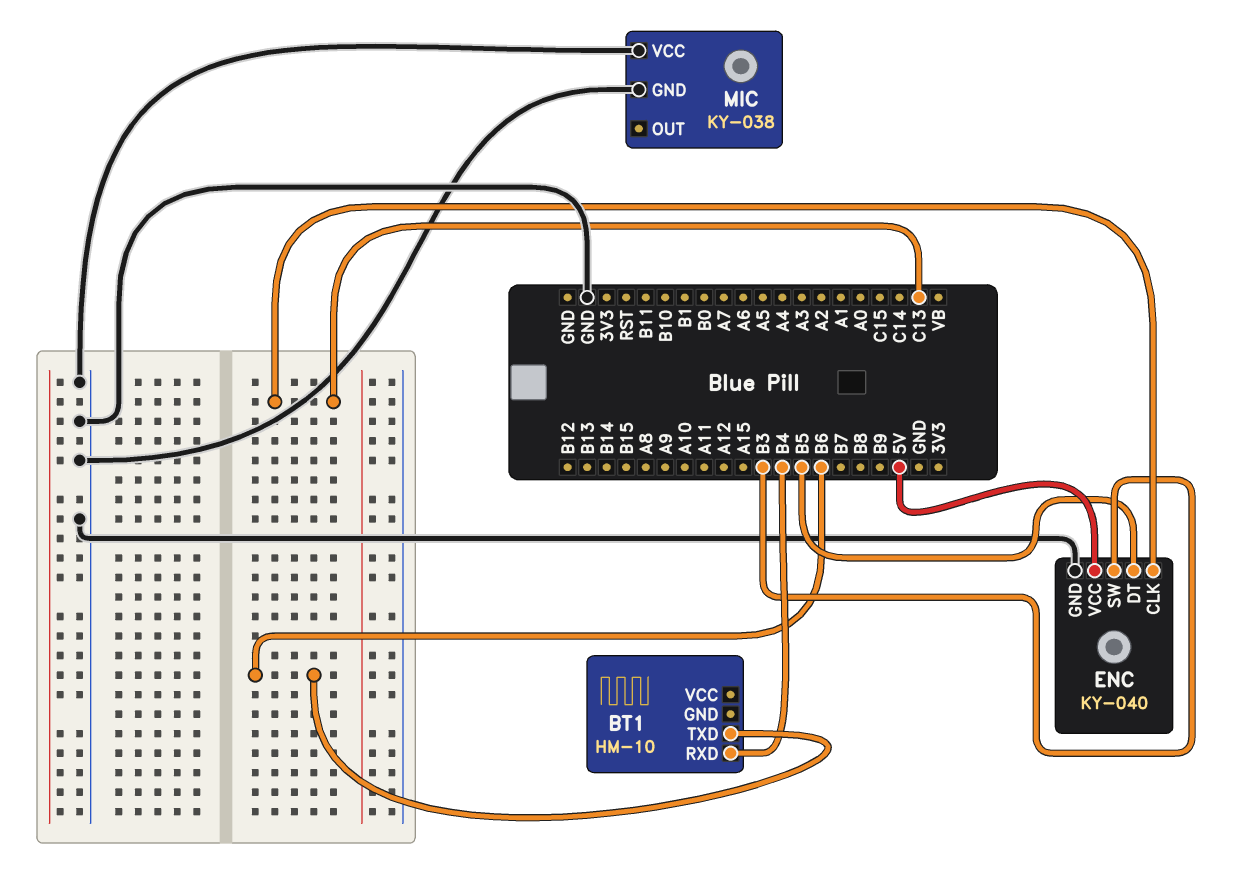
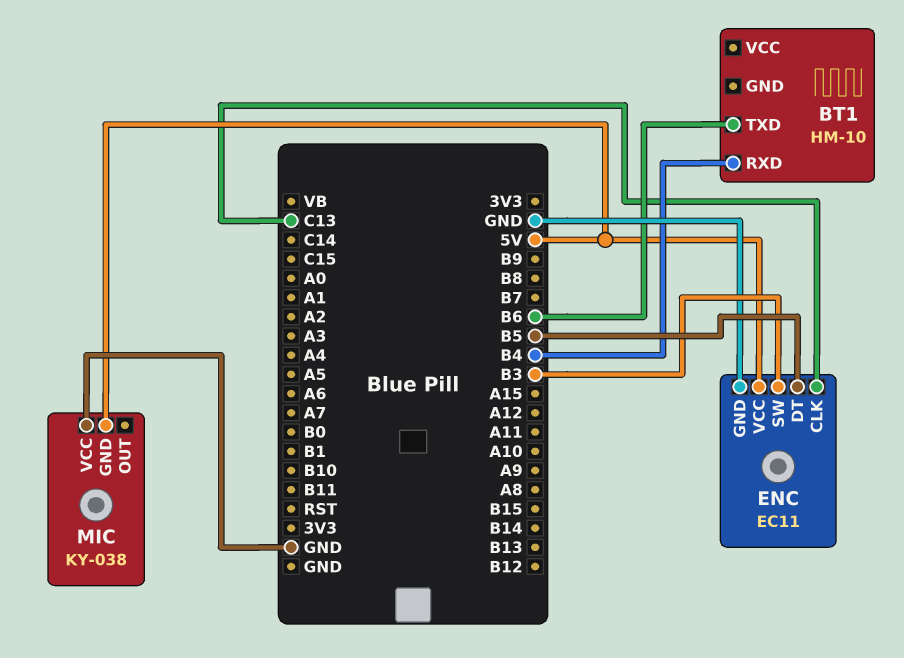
ENC: KY-040 -> EC11
MIC pin GND: GND -> 5V

